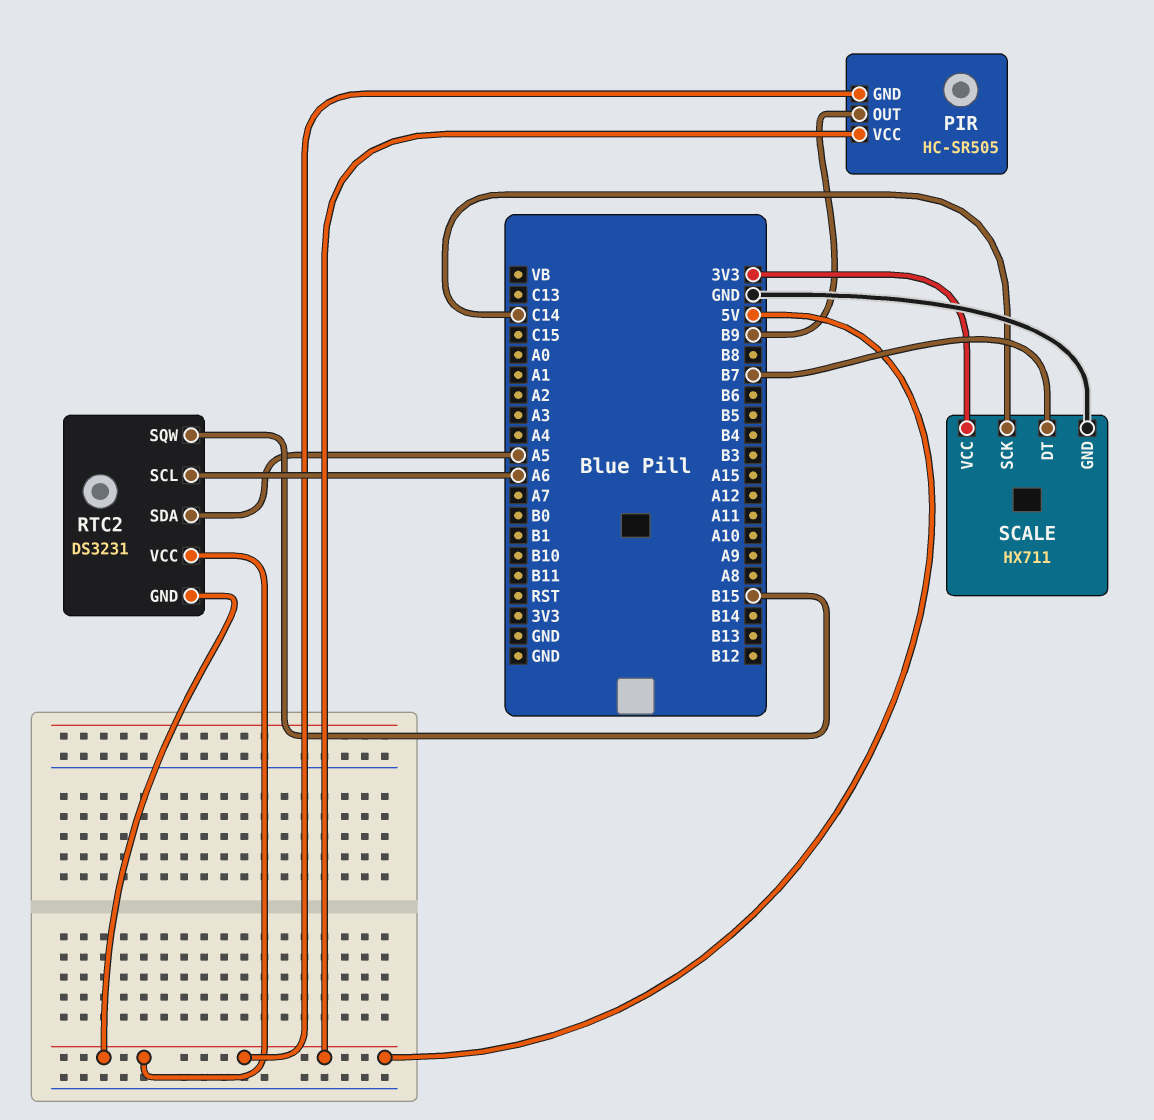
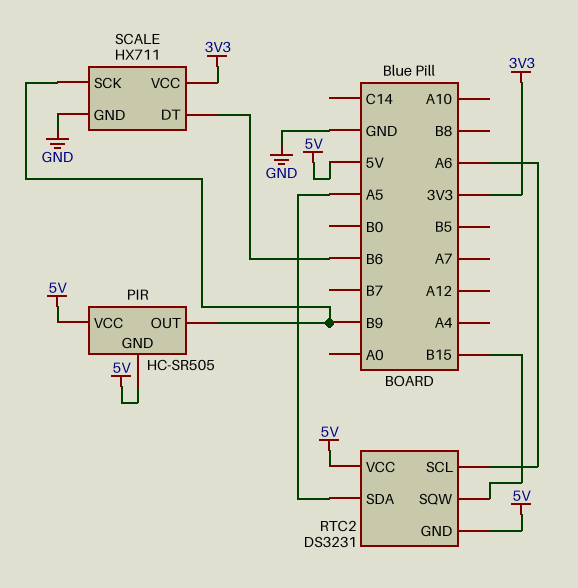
SCALE pin DT: B7 -> B6
SCALE pin SCK: C14 -> B9

